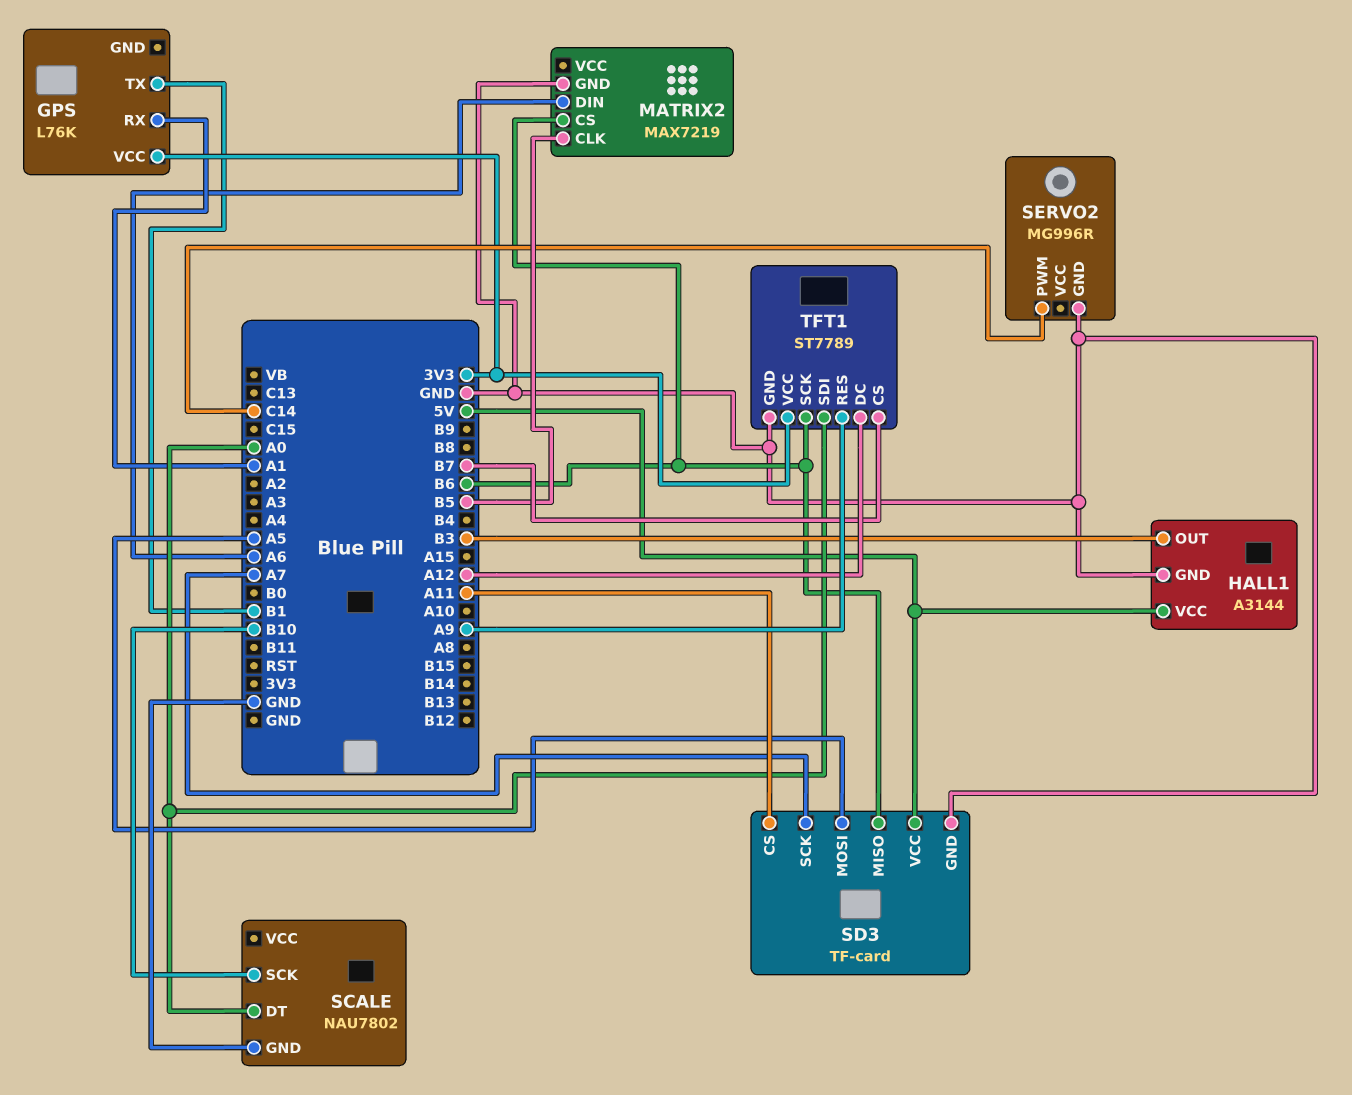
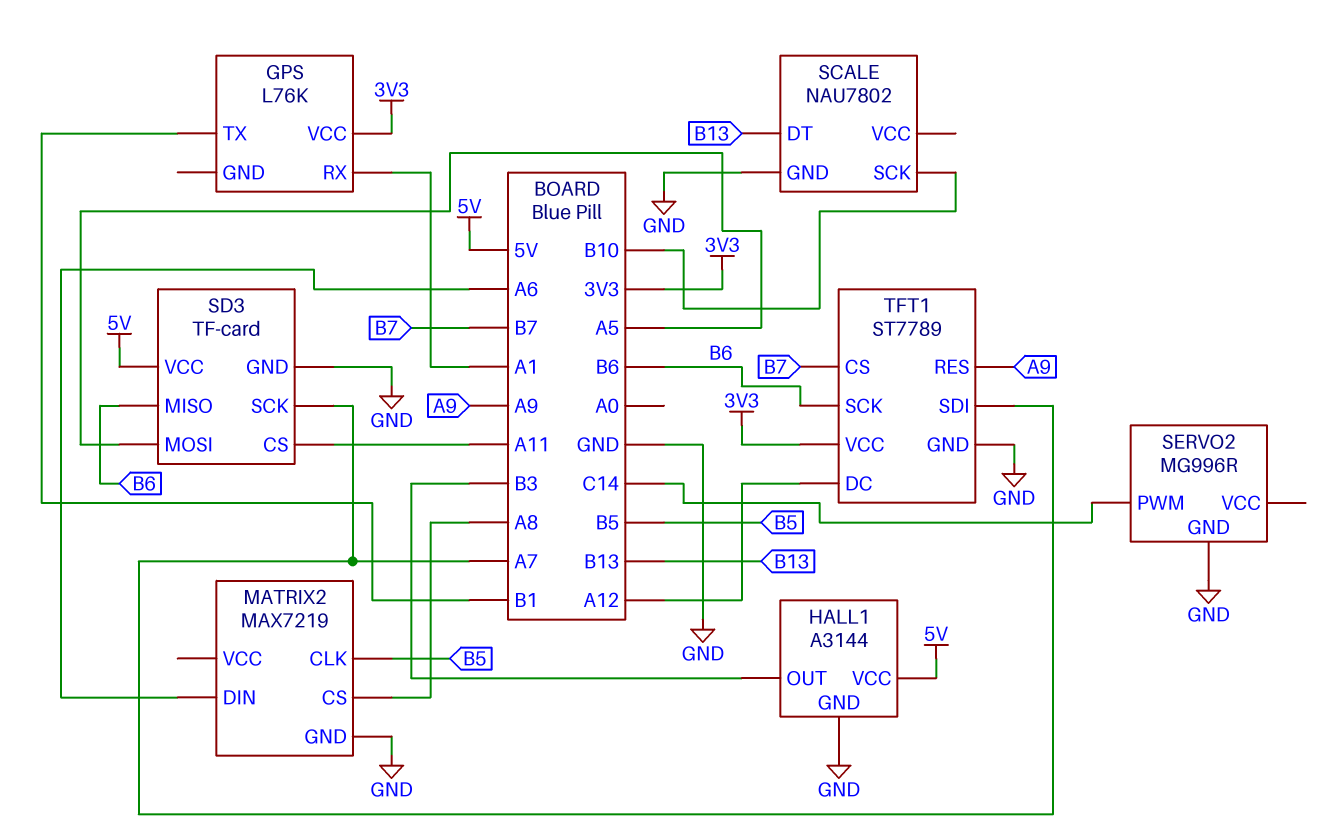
MATRIX2 pin CS: B6 -> A8
SCALE pin DT: A0 -> B13
TFT1 pin SDI: A0 -> A7

